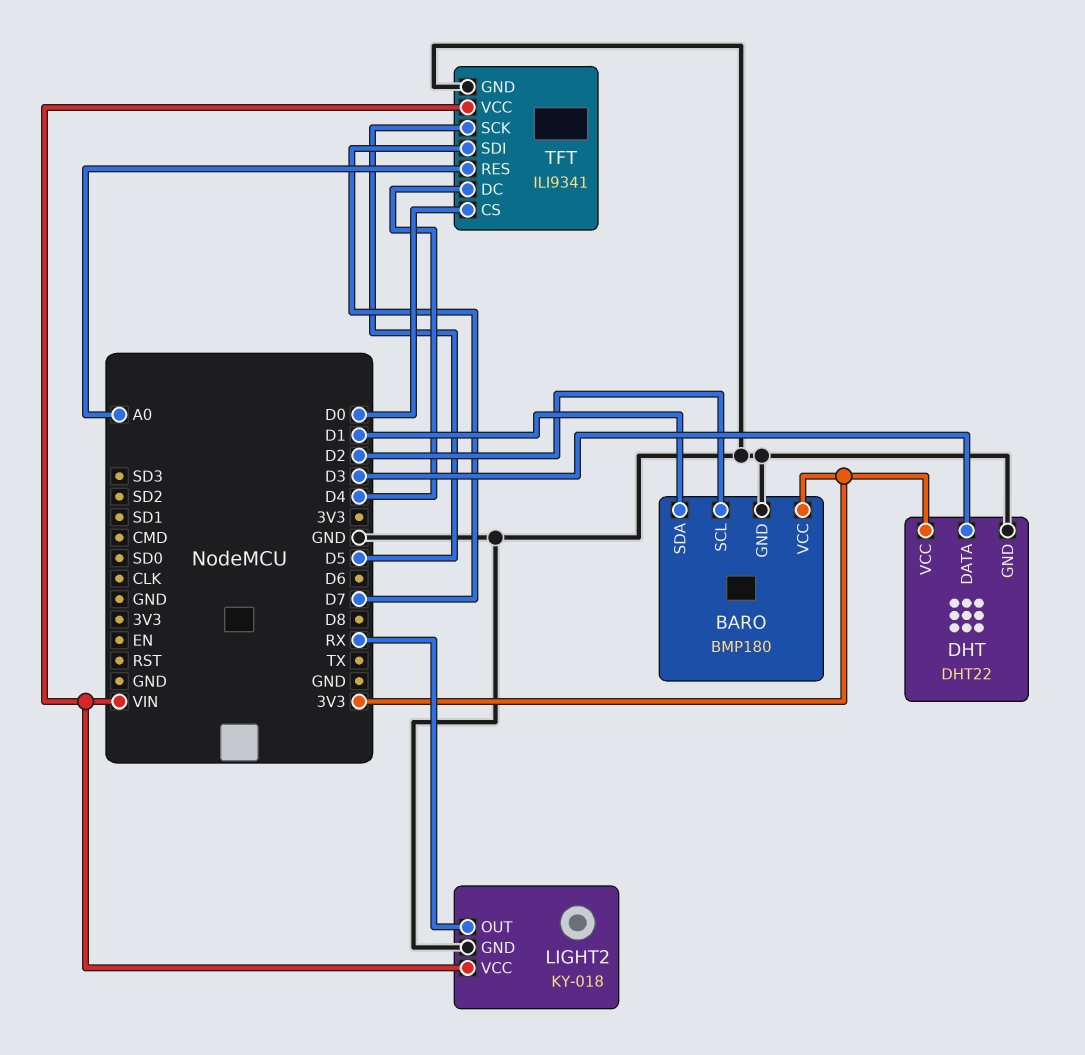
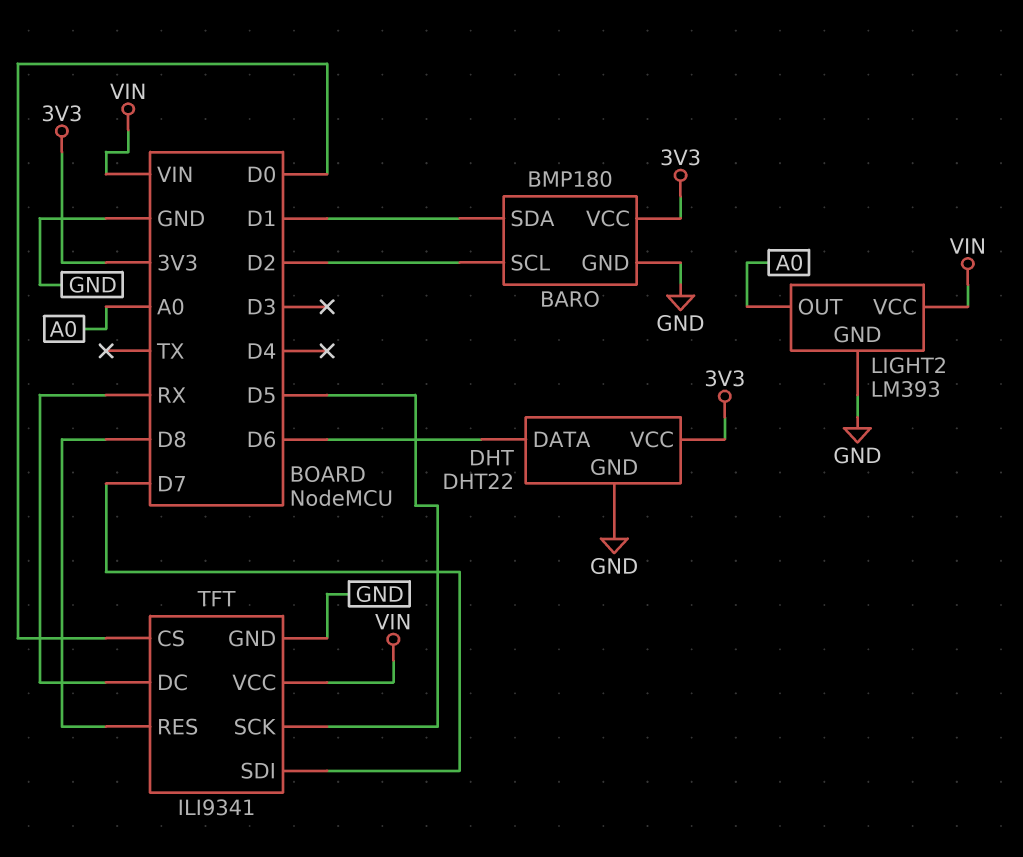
DHT pin DATA: D3 -> D6
LIGHT2: KY-018 -> LM393
LIGHT2 pin OUT: RX -> A0
TFT pin DC: D4 -> RX
TFT pin RES: A0 -> D8

